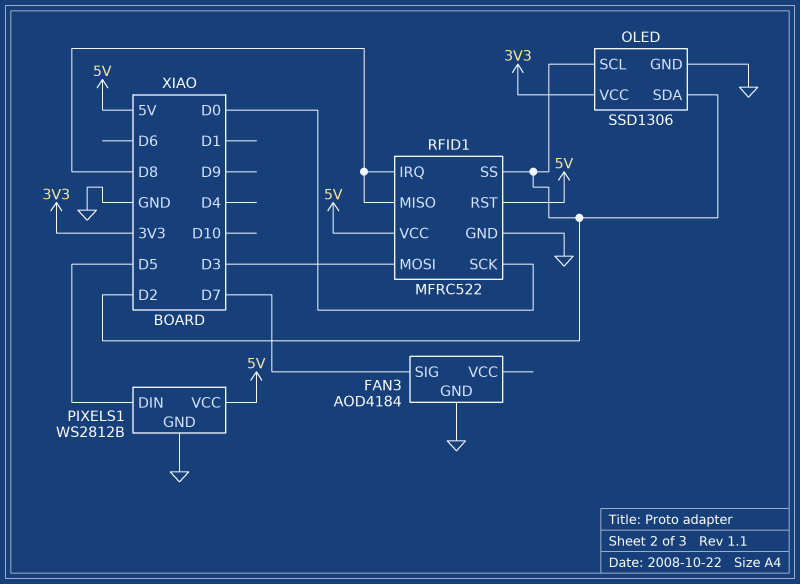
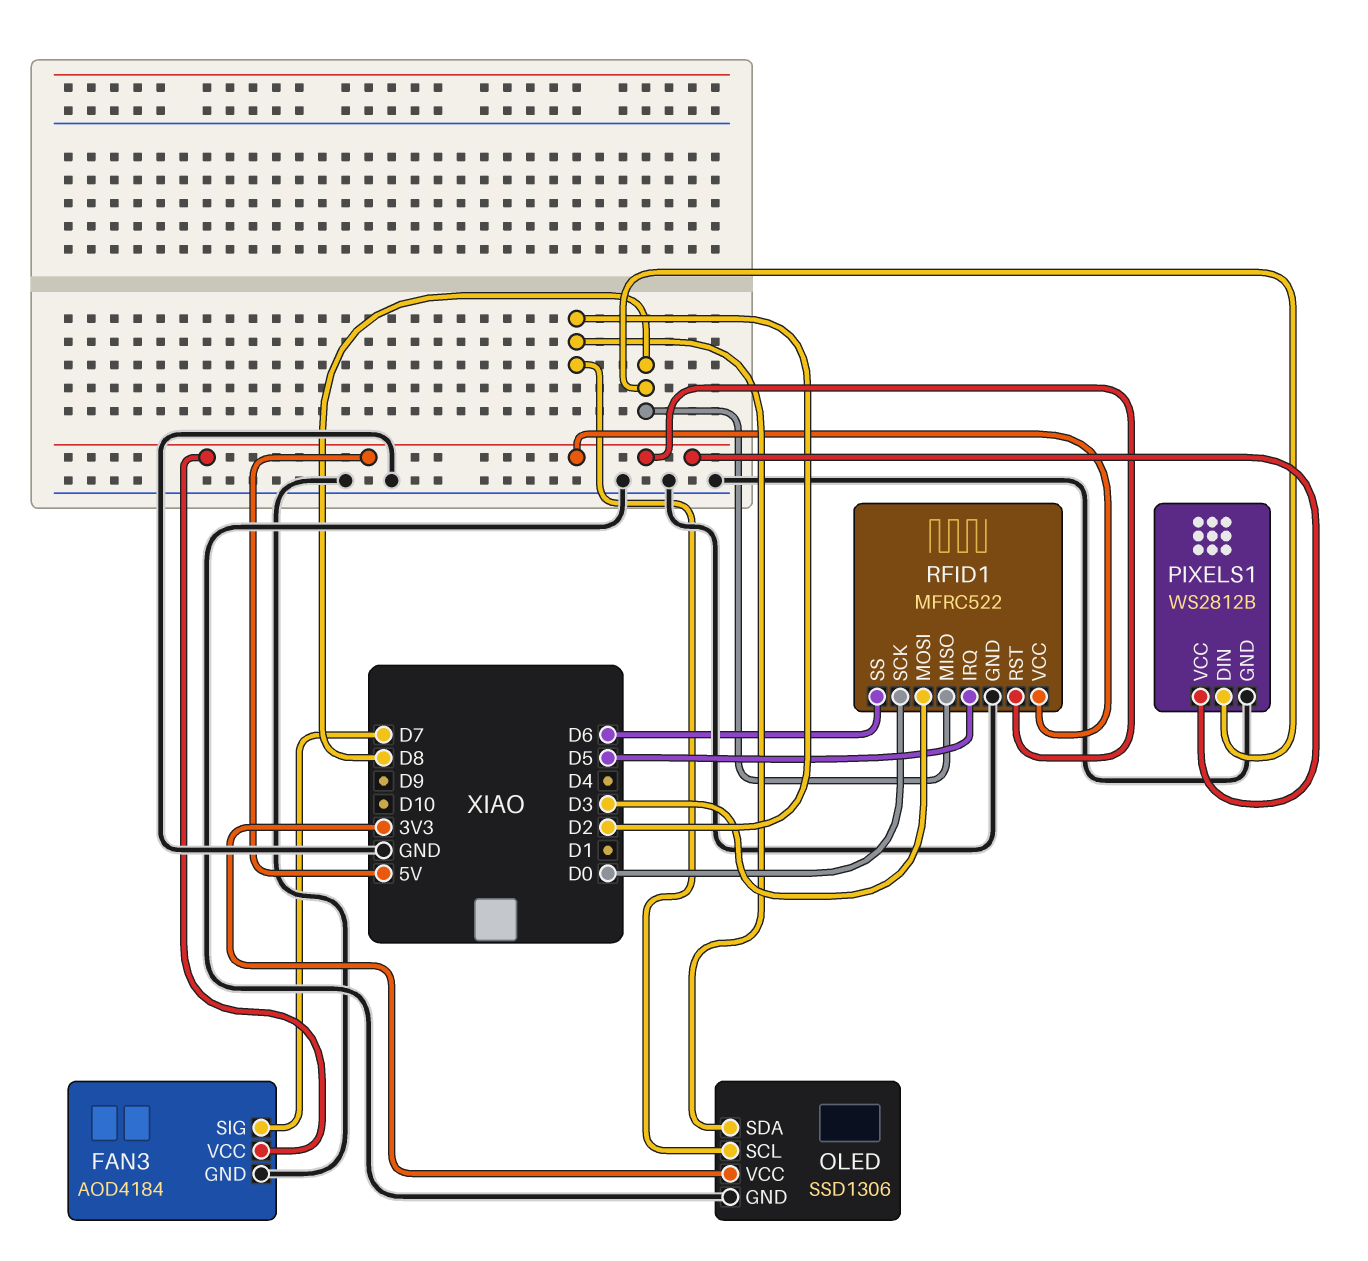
FAN3 pin VCC: none -> 5V
PIXELS1 pin DIN: D5 -> D8
RFID1 pin IRQ: D8 -> D5
RFID1 pin SS: D2 -> D6

